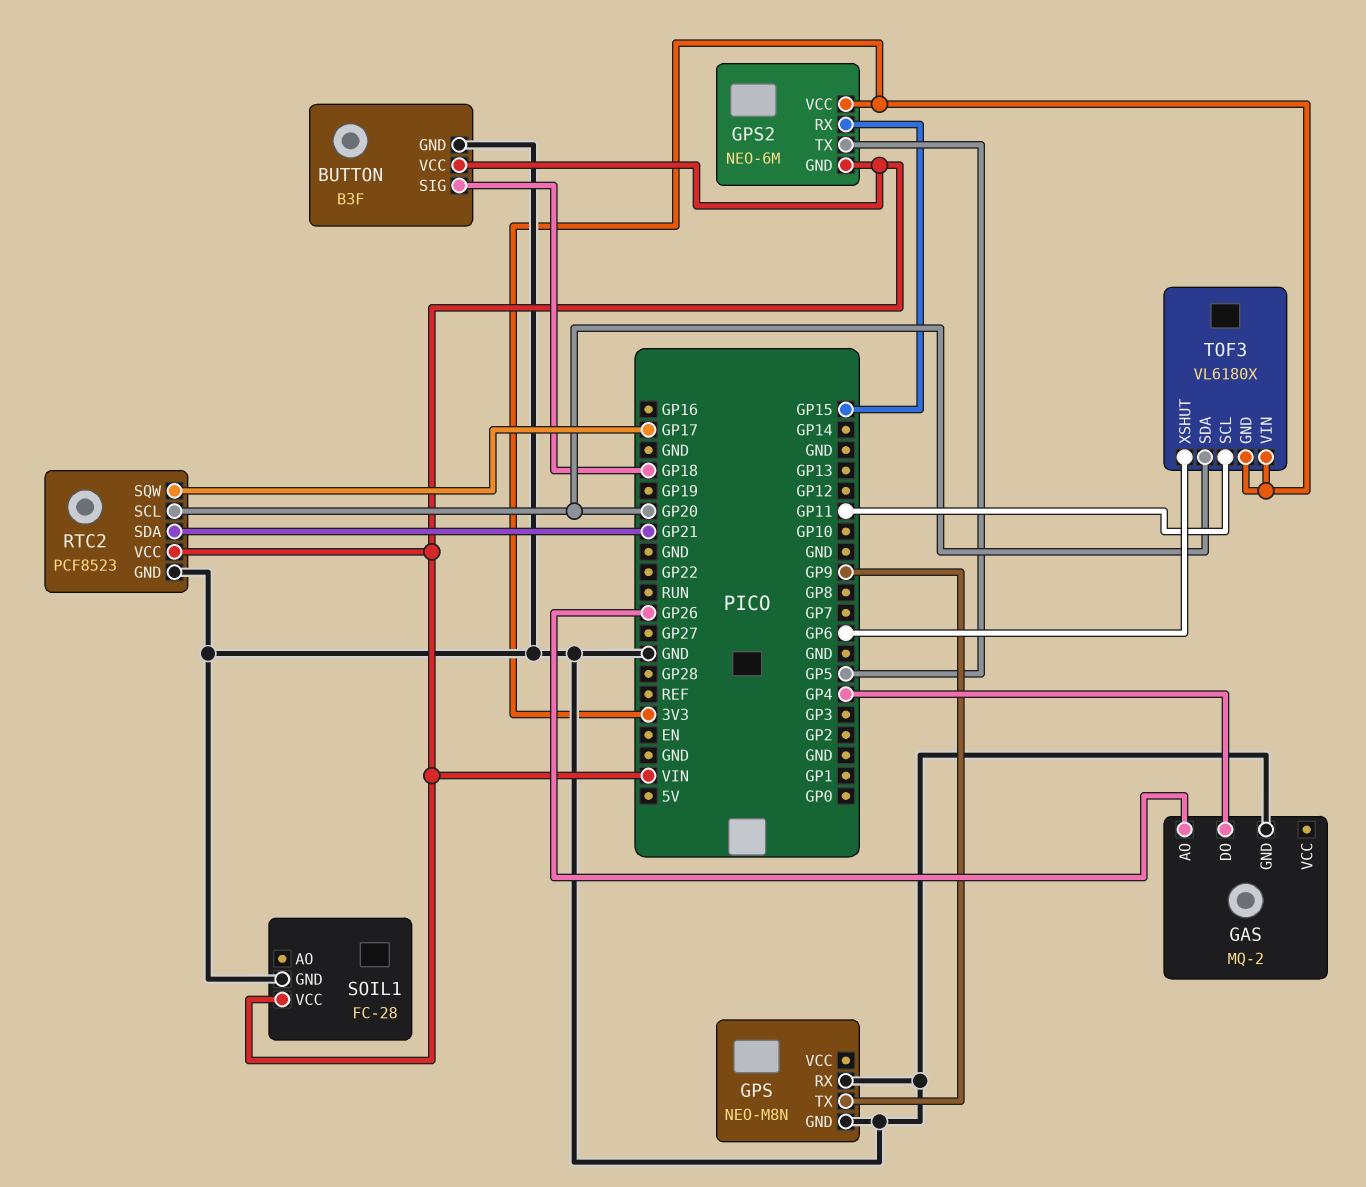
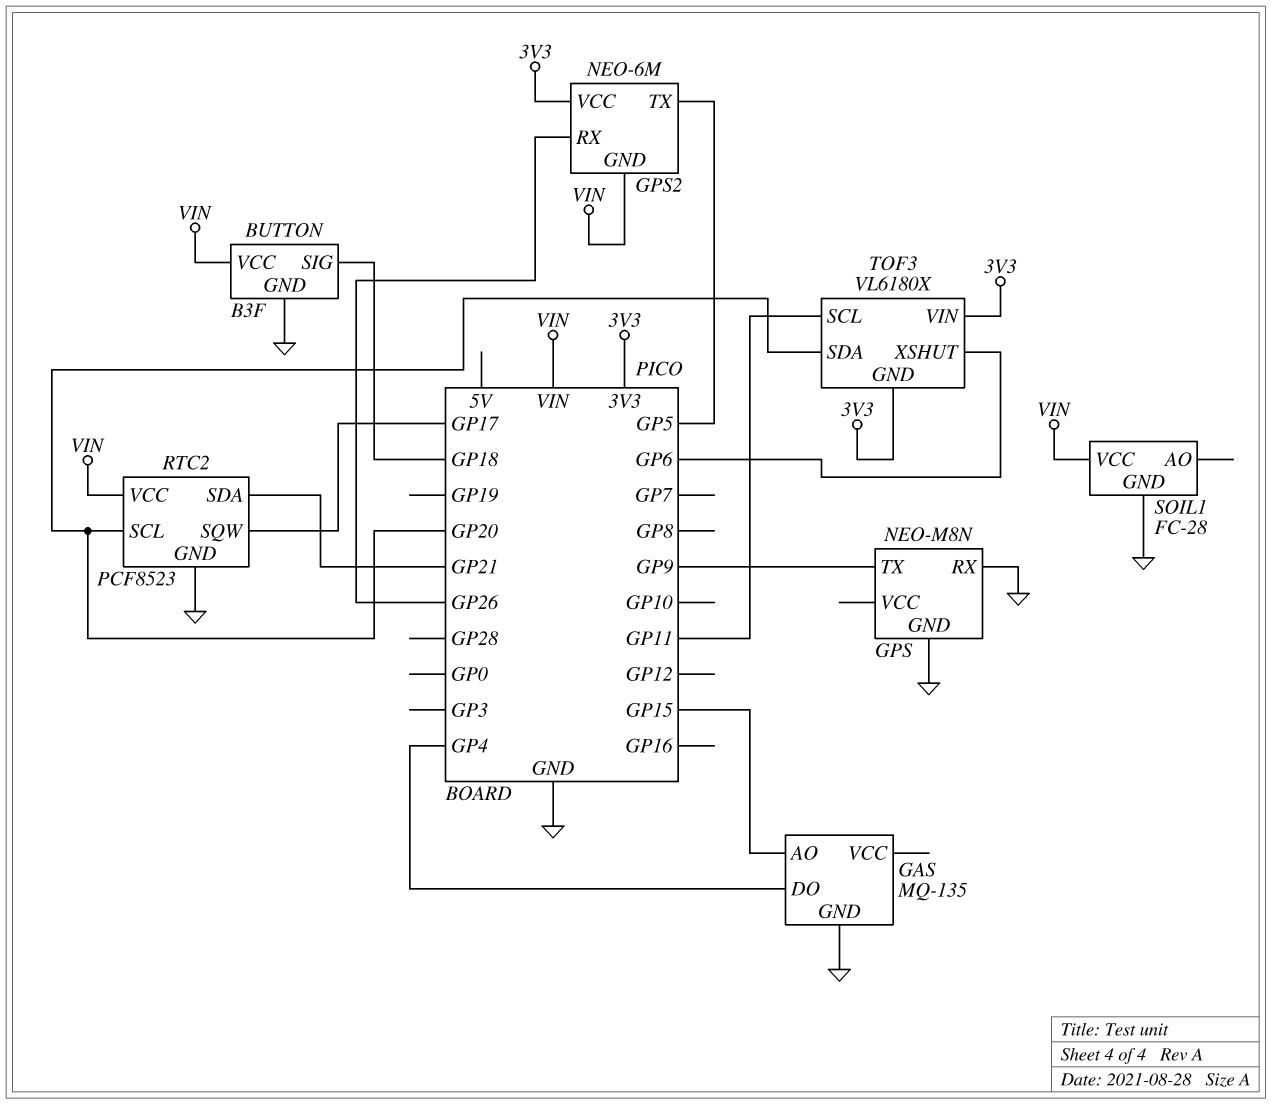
GAS: MQ-2 -> MQ-135
GAS pin AO: GP26 -> GP15
GPS2 pin RX: GP15 -> GP26

